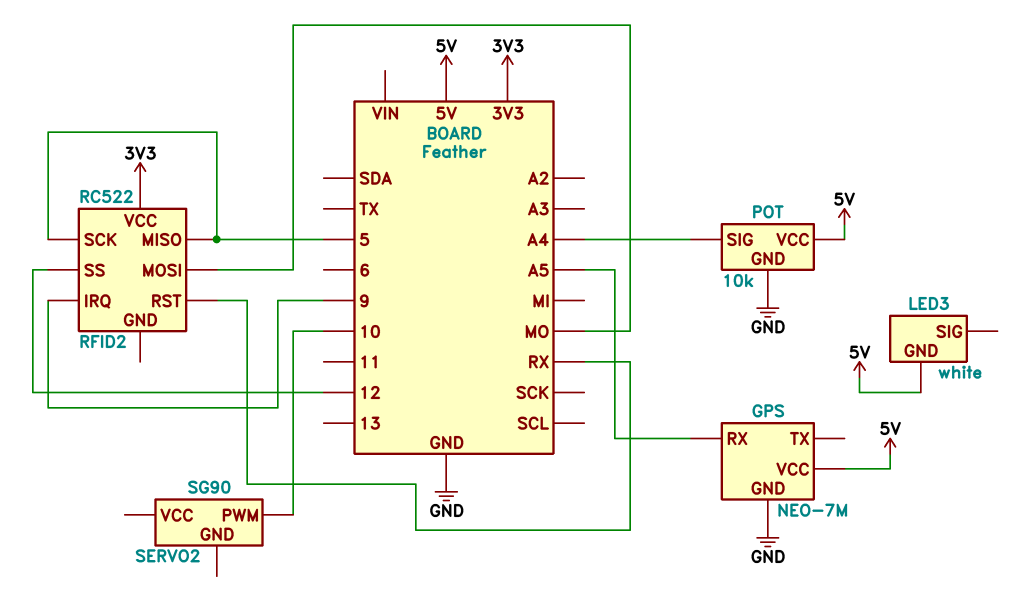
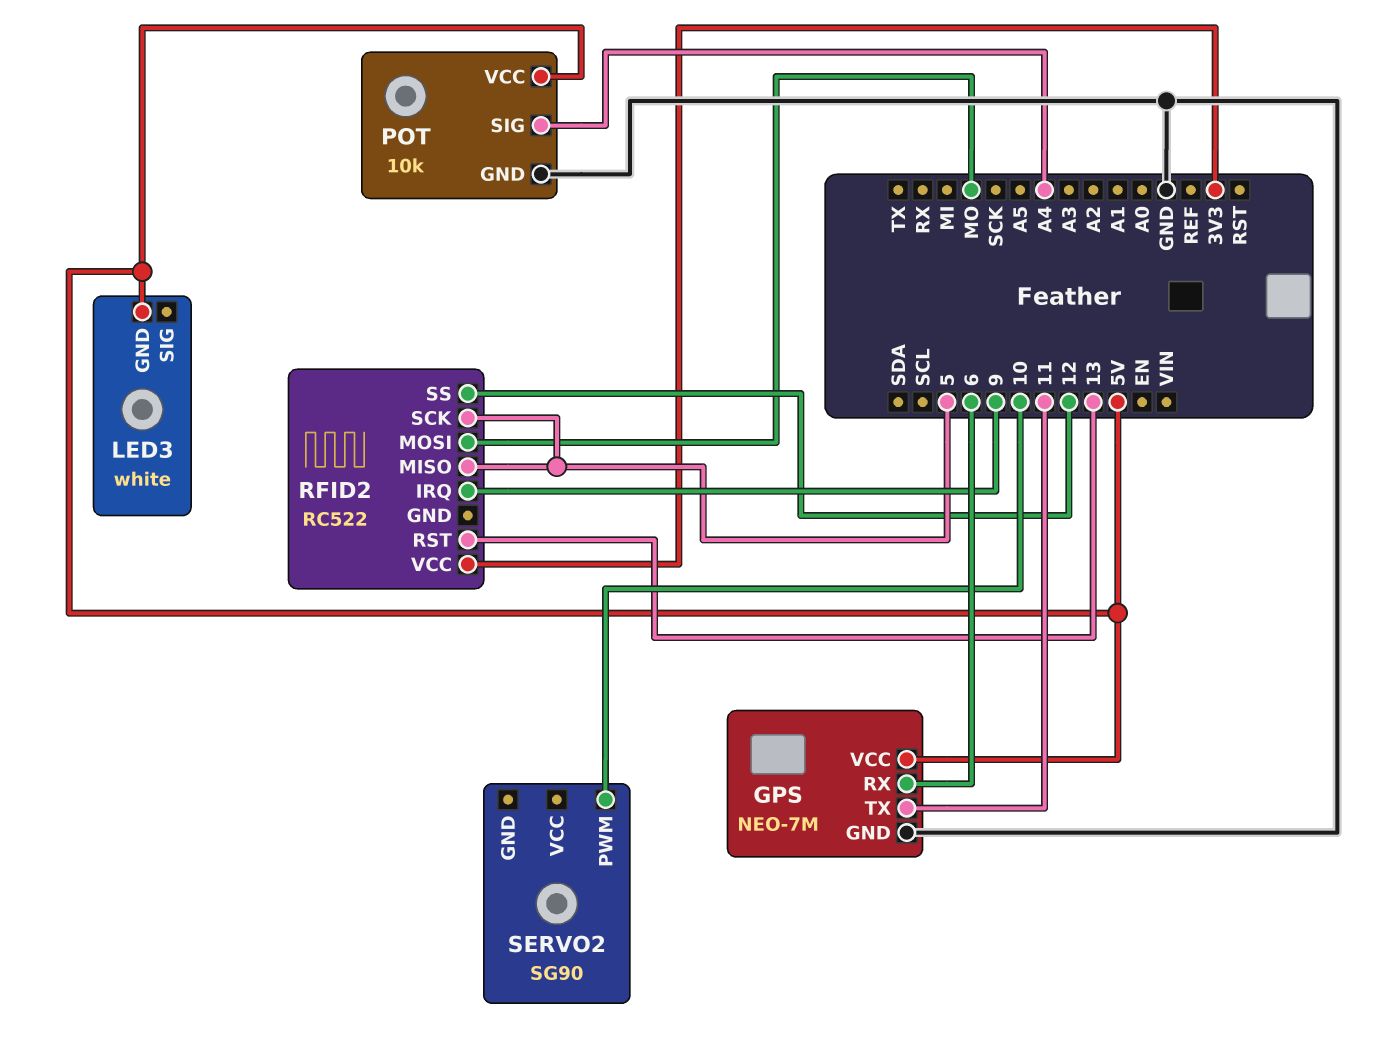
GPS pin RX: A5 -> 6
GPS pin TX: none -> 11
RFID2 pin RST: RX -> 13

